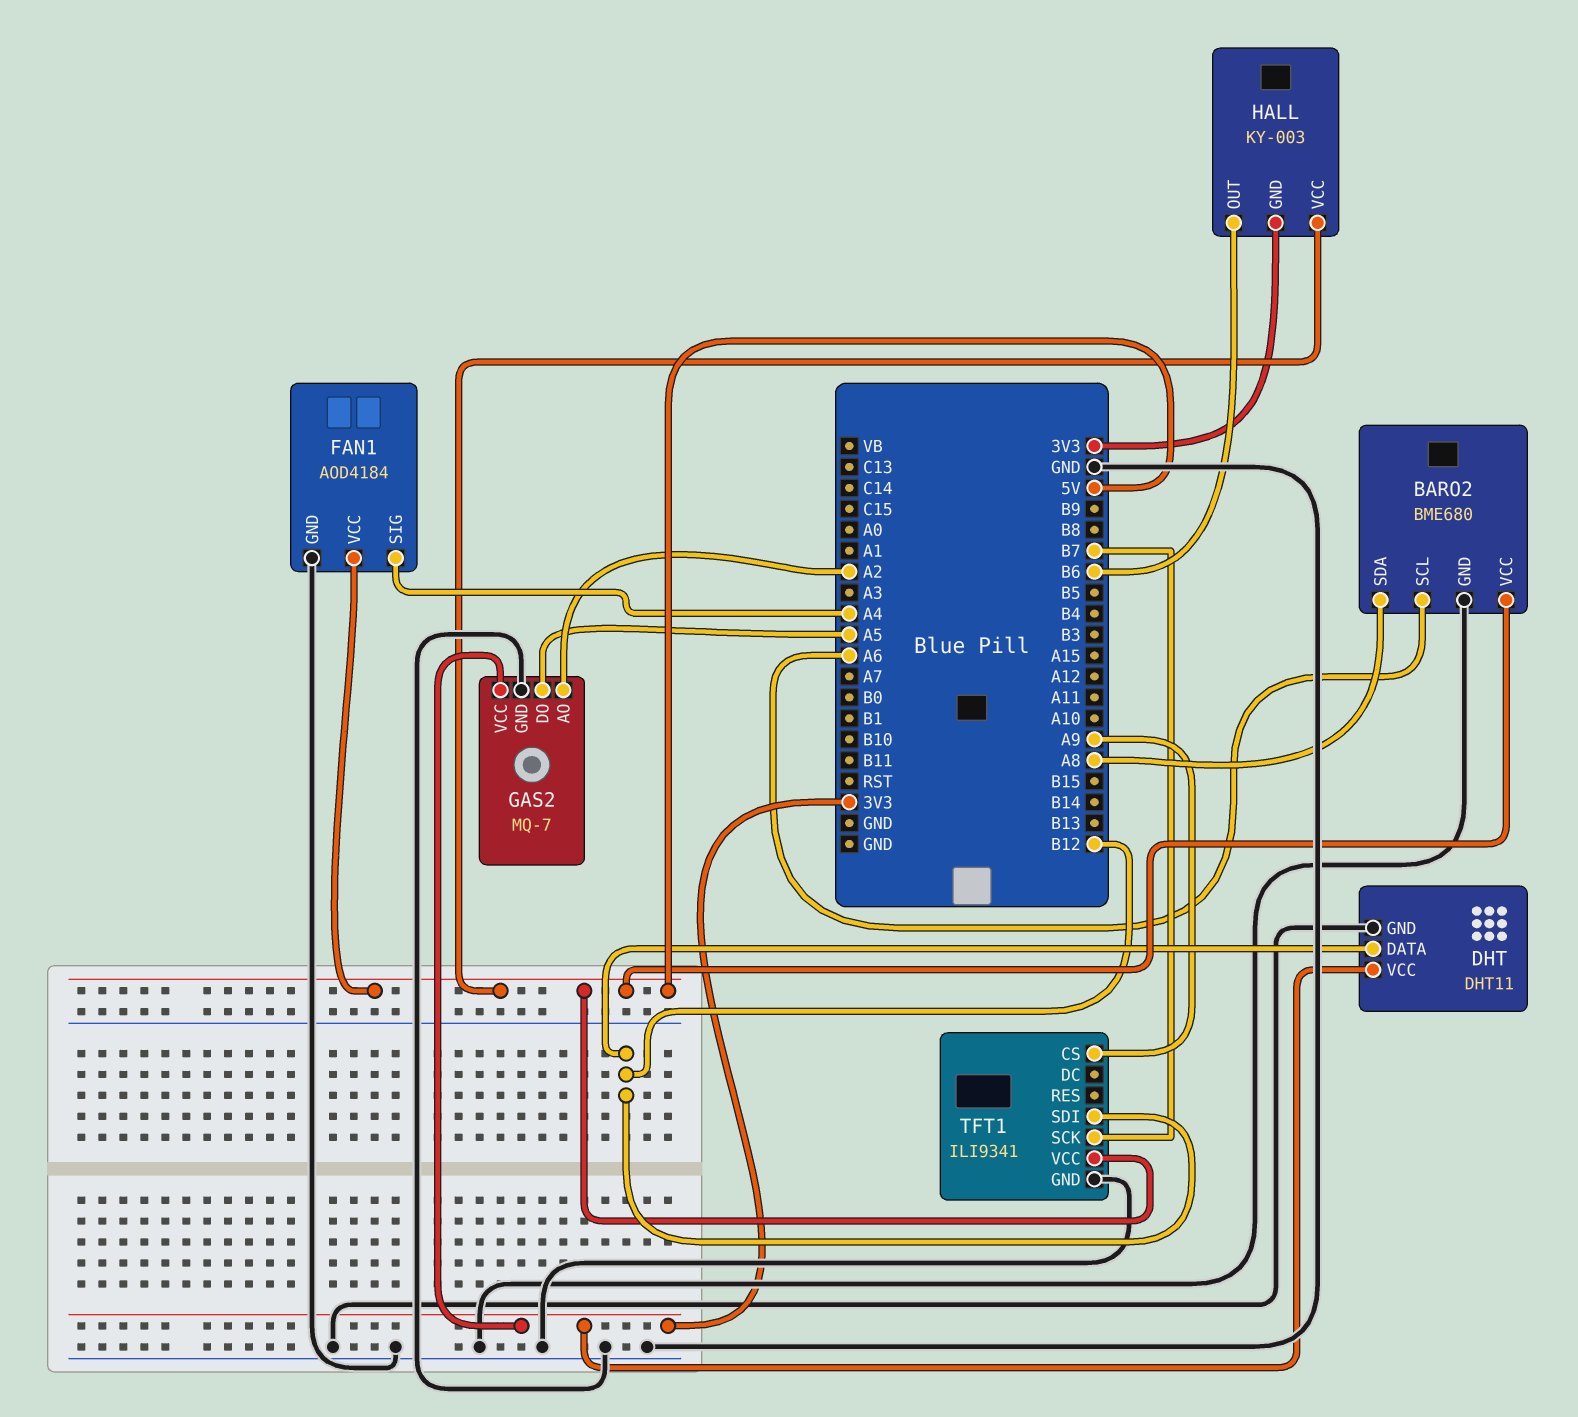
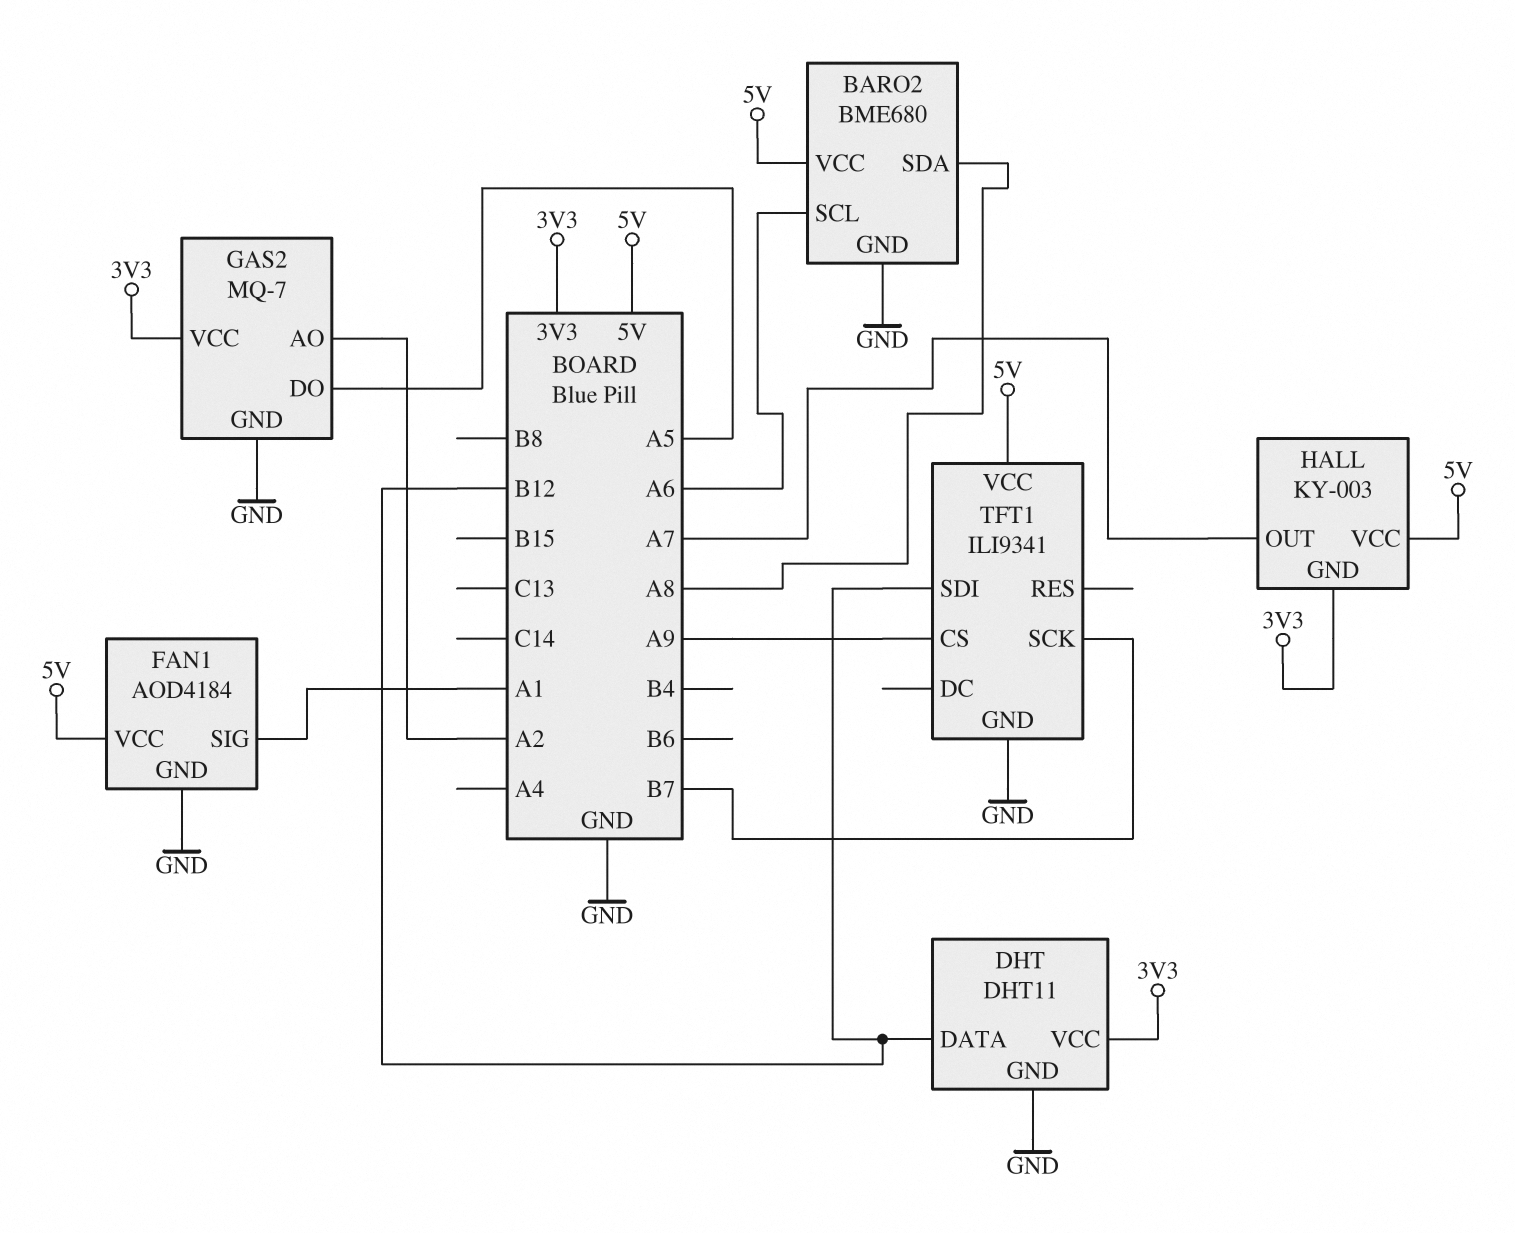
FAN1 pin SIG: A4 -> A1
HALL pin OUT: B6 -> A7

